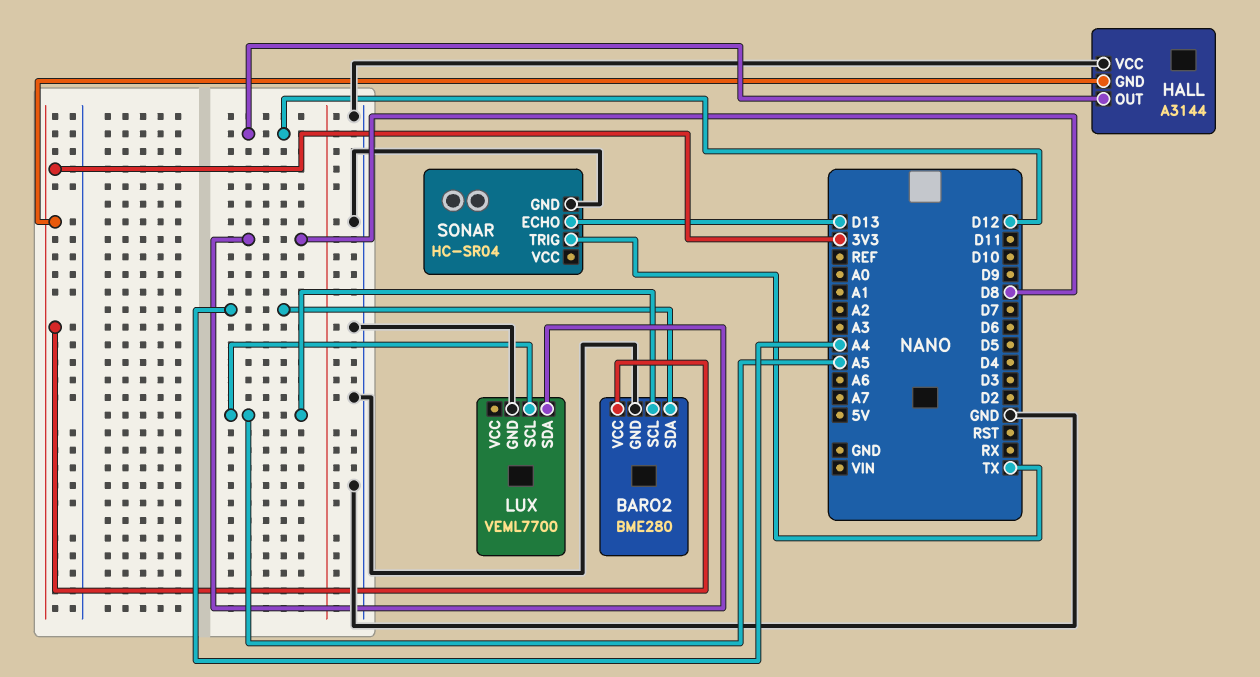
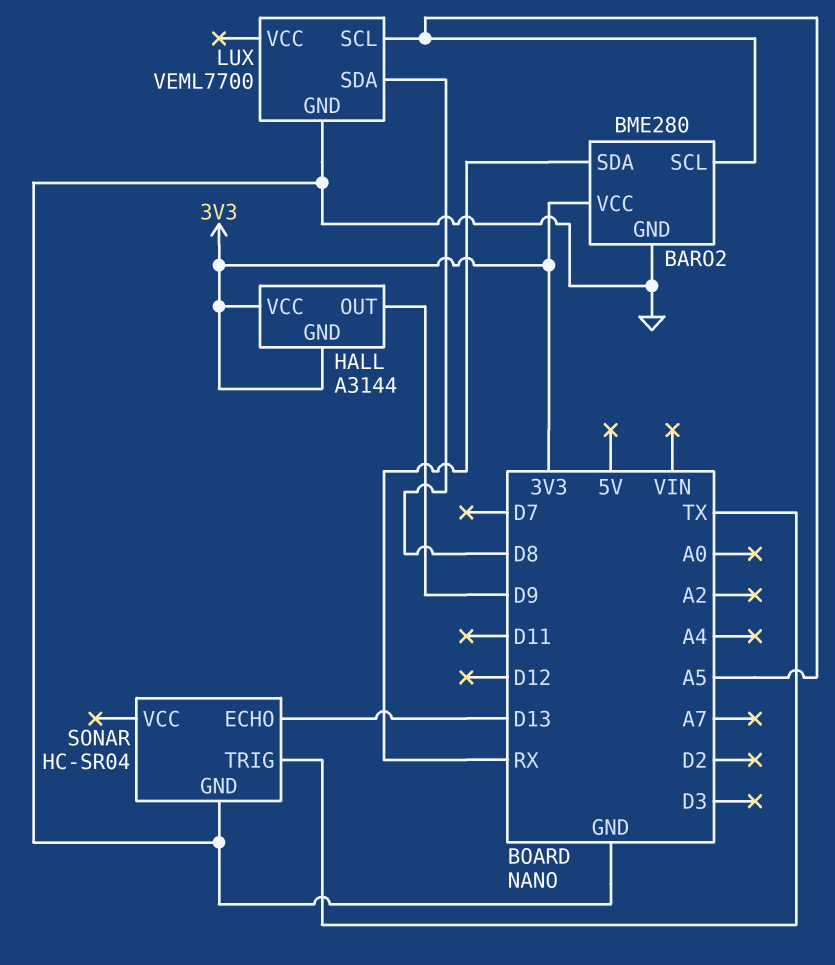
BARO2 pin SDA: A4 -> RX
HALL pin OUT: D12 -> D9
HALL pin VCC: GND -> 3V3

